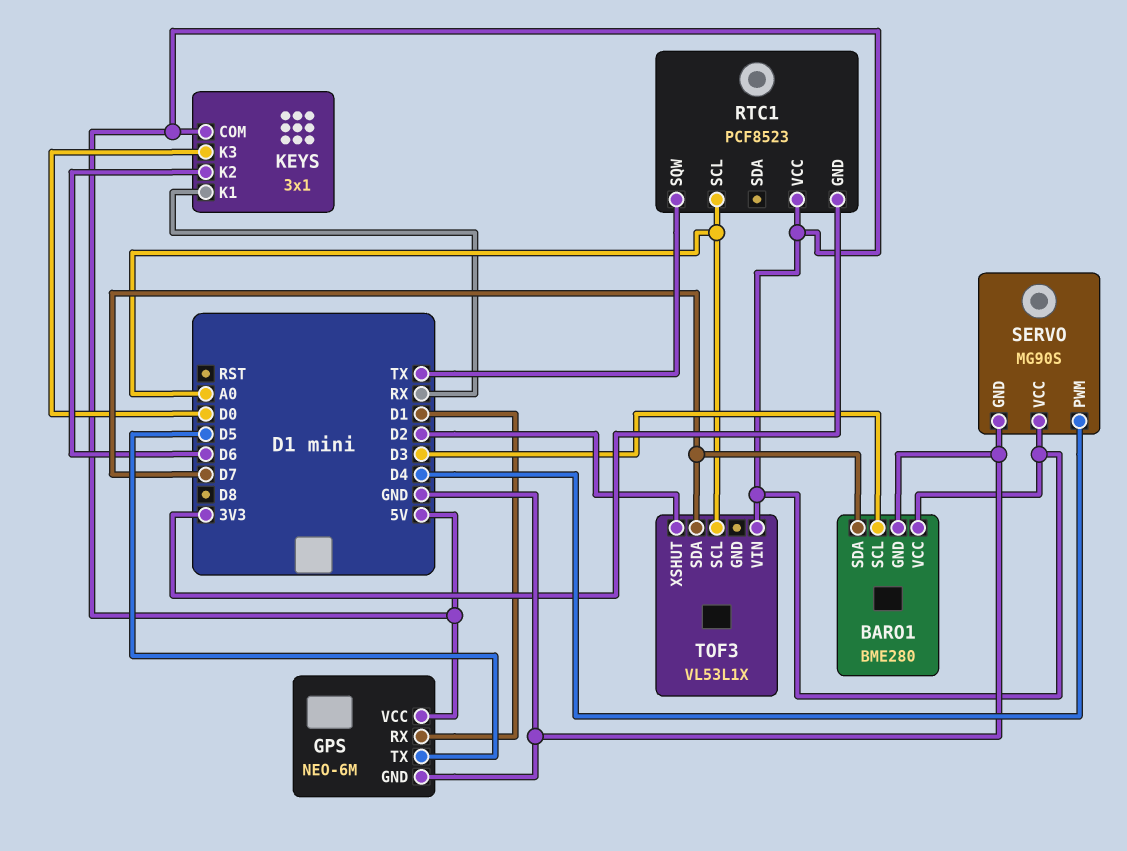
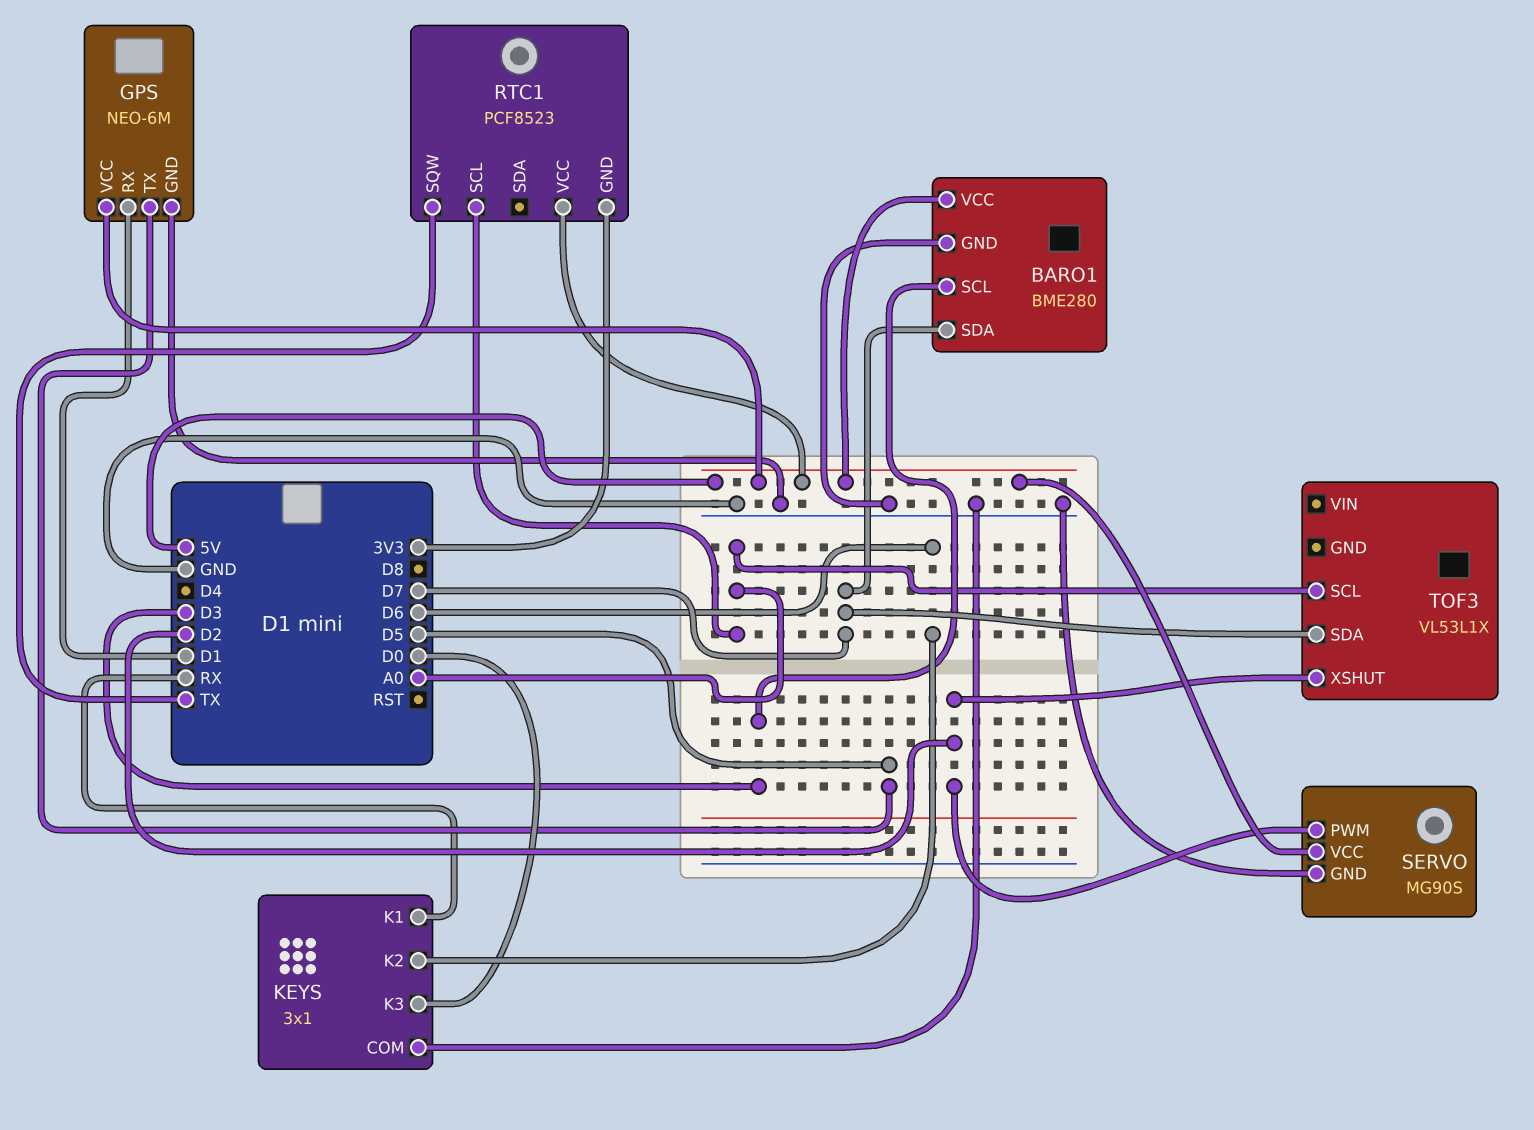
KEYS pin COM: 5V -> GND
SERVO pin PWM: D4 -> D2
TOF3 pin VIN: 5V -> none

